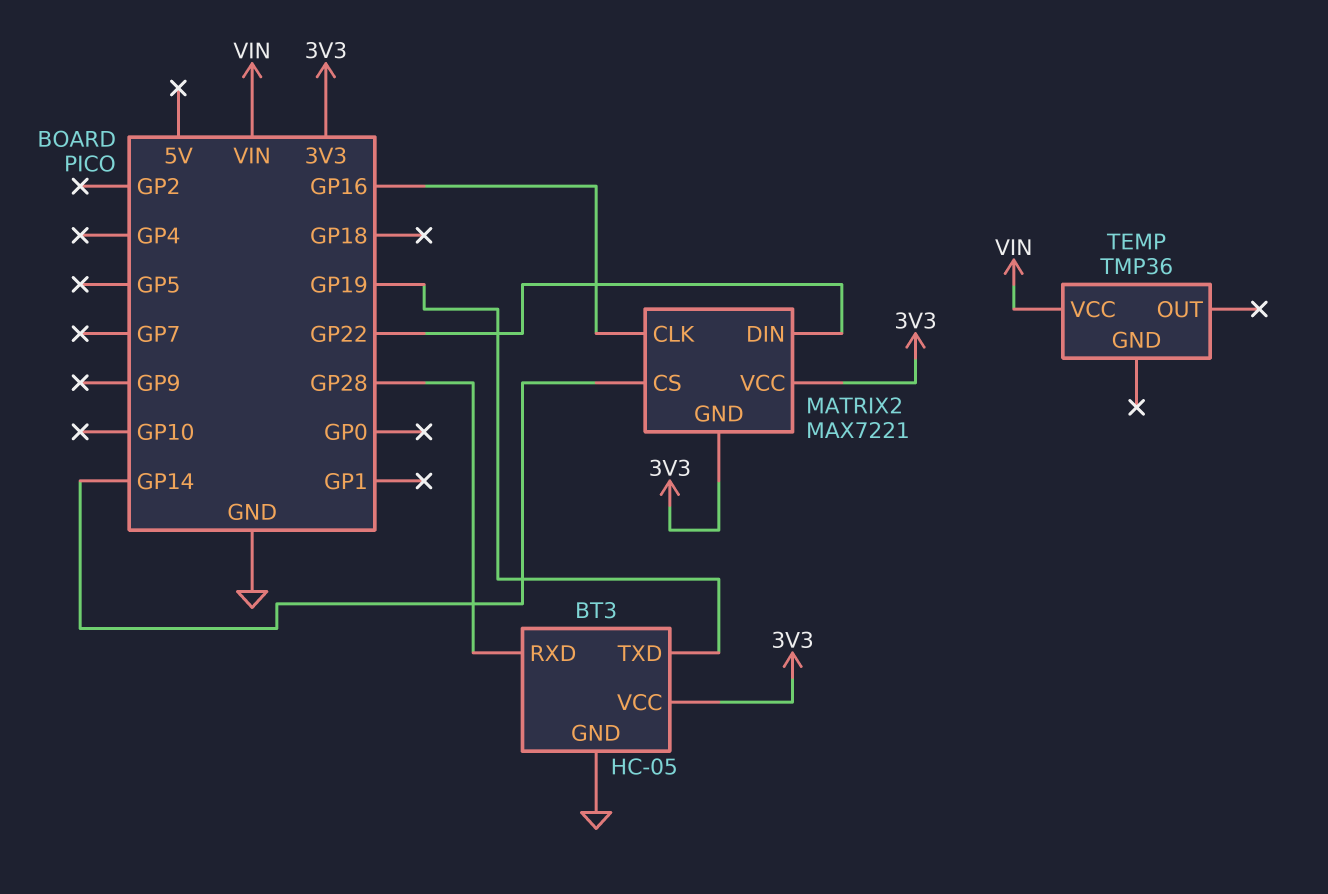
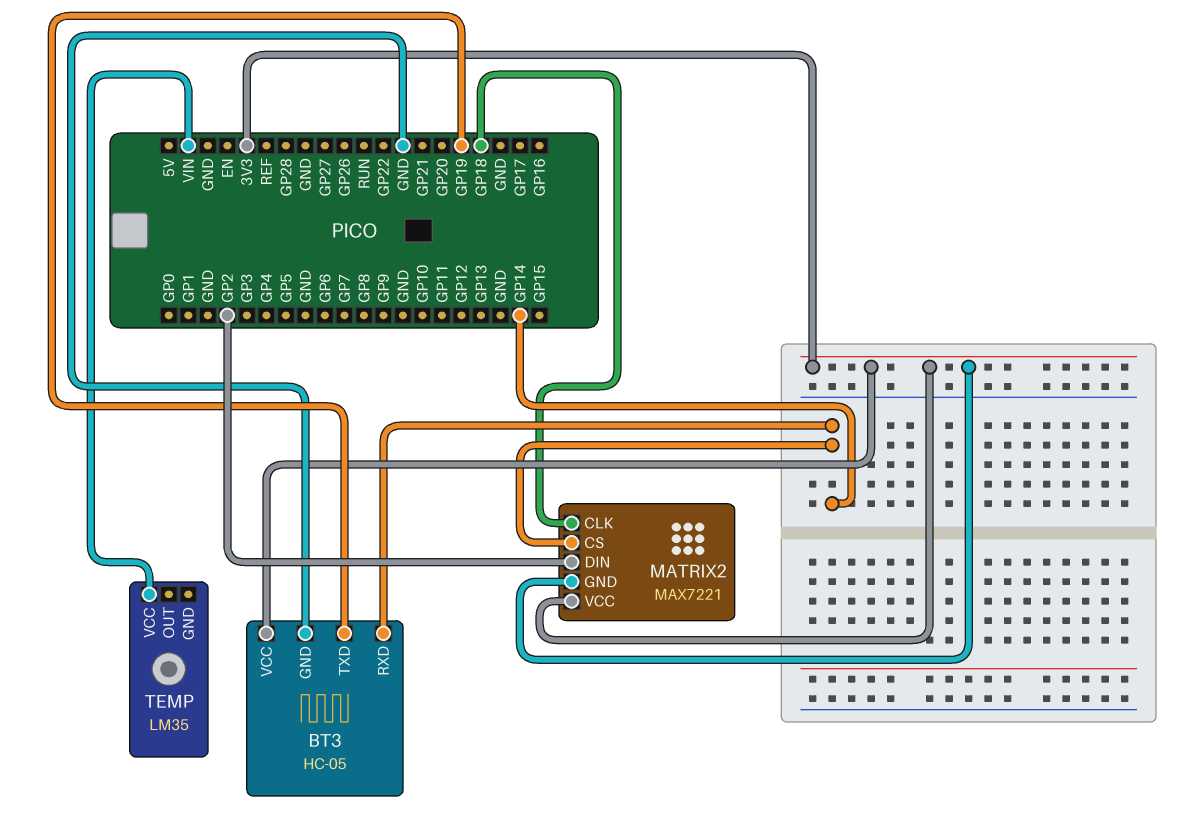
BT3 pin RXD: GP28 -> GP14
MATRIX2 pin CLK: GP16 -> GP18
MATRIX2 pin DIN: GP22 -> GP2
TEMP: TMP36 -> LM35

